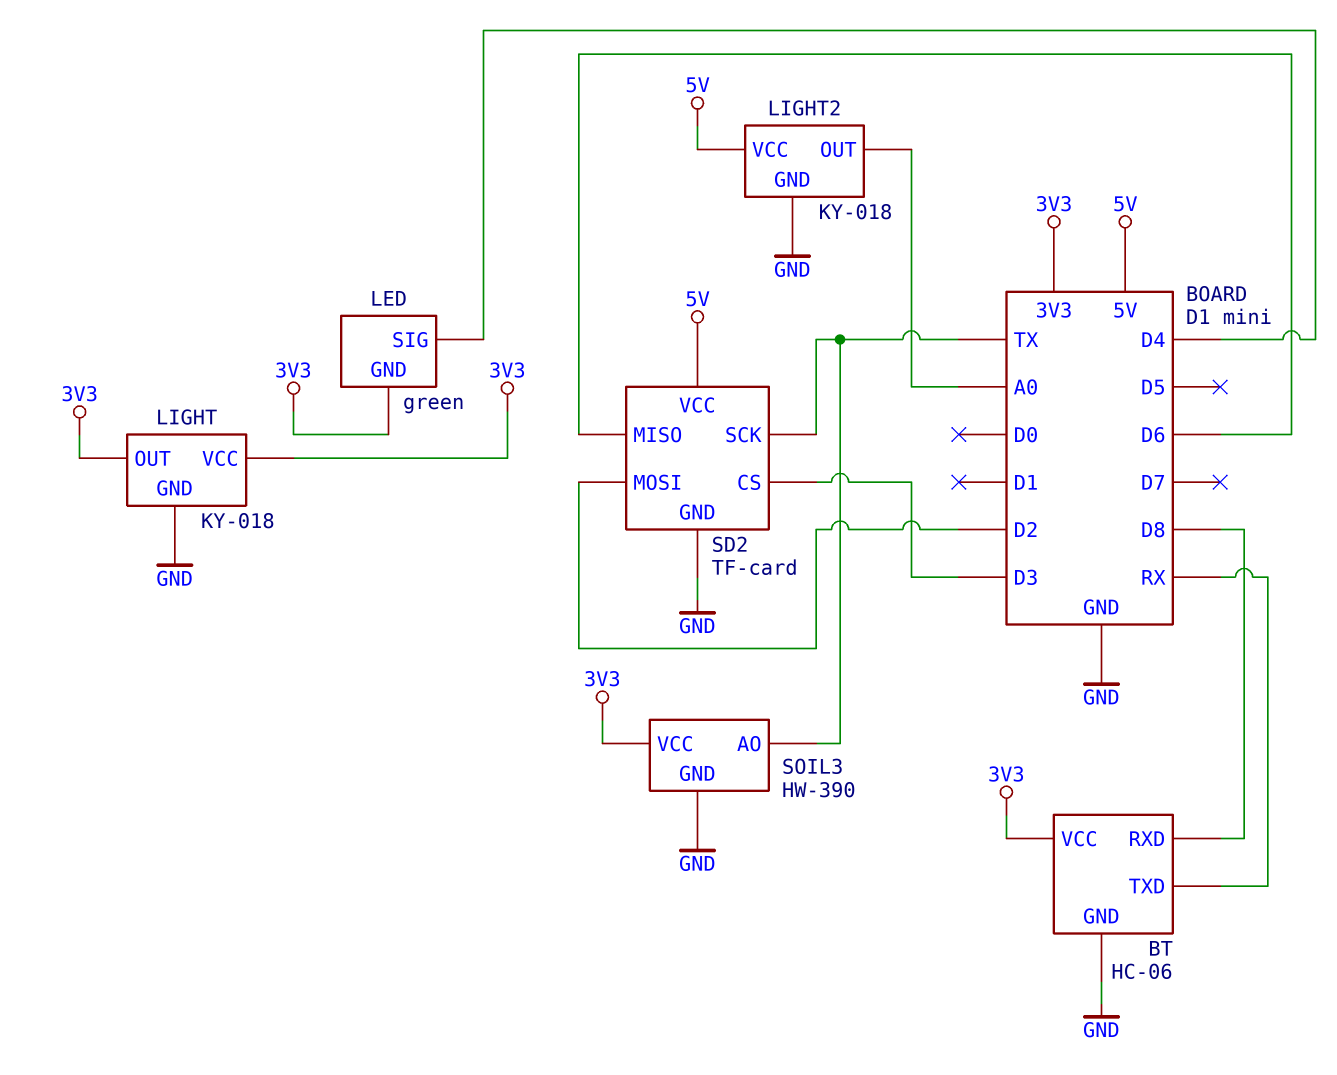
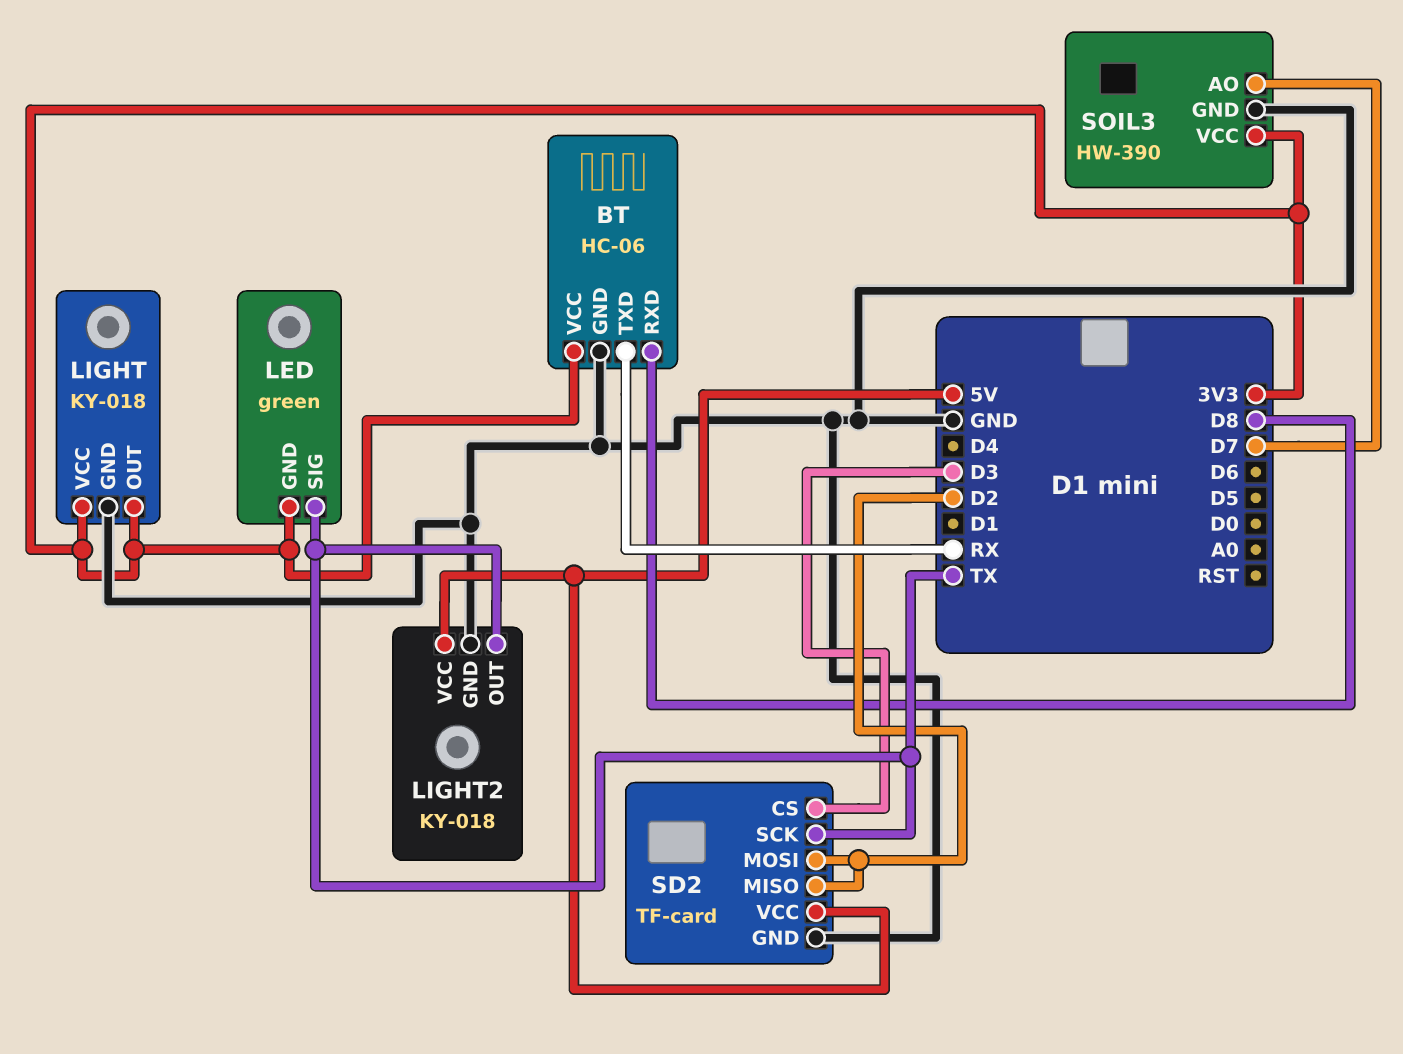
LED pin SIG: D4 -> TX
LIGHT2 pin OUT: A0 -> TX
SD2 pin MISO: D6 -> D2
SOIL3 pin AO: TX -> D7

